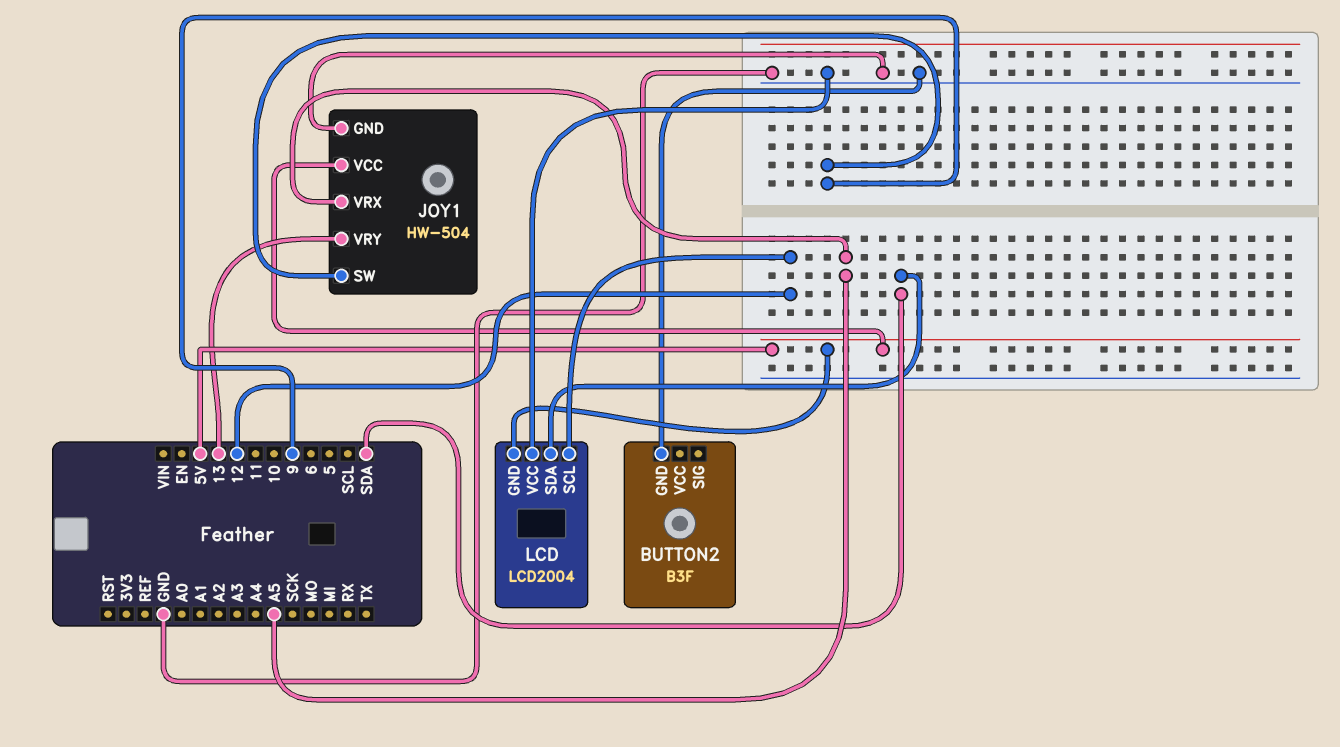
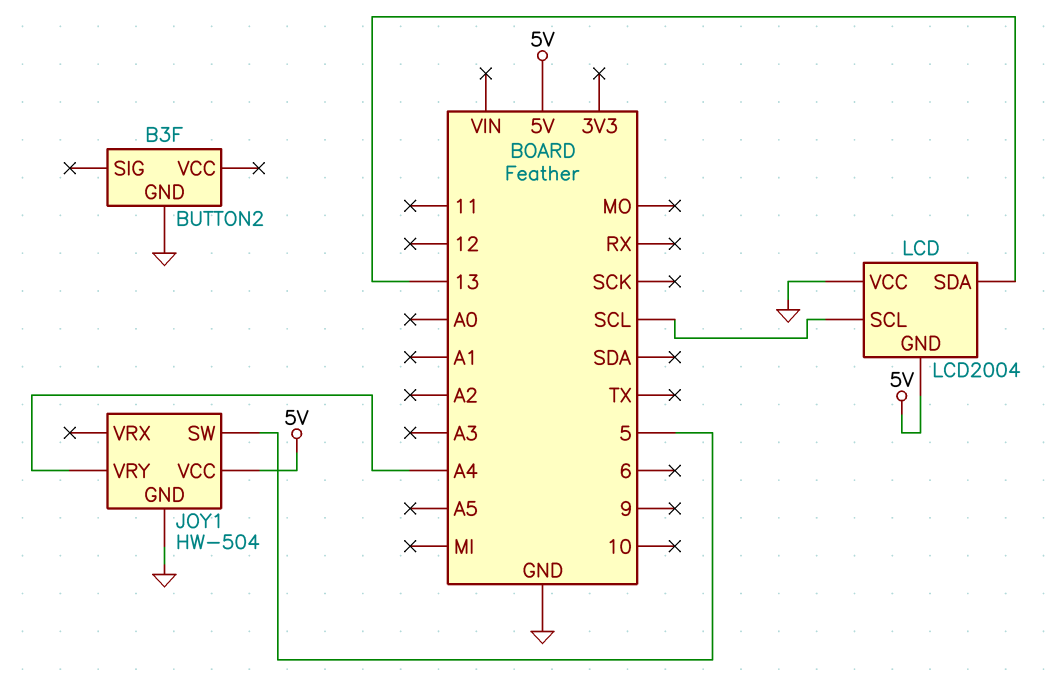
JOY1 pin SW: 9 -> 5
JOY1 pin VRX: A5 -> none
JOY1 pin VRY: 13 -> A4
LCD pin SCL: 12 -> SCL
LCD pin SDA: SDA -> 13

